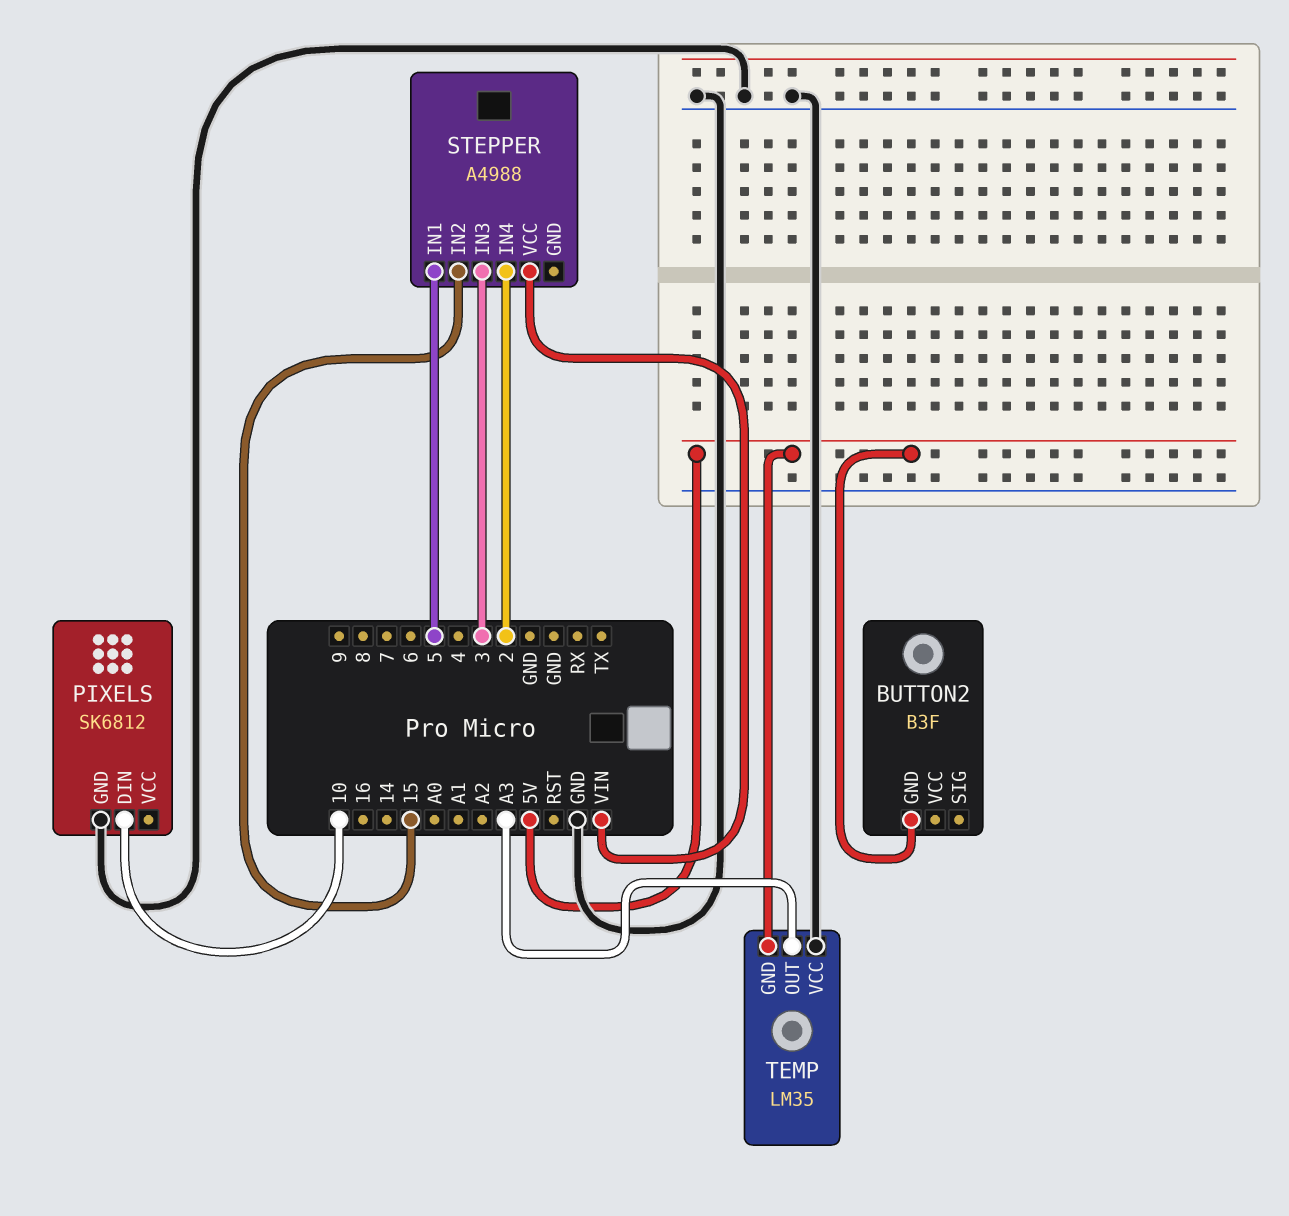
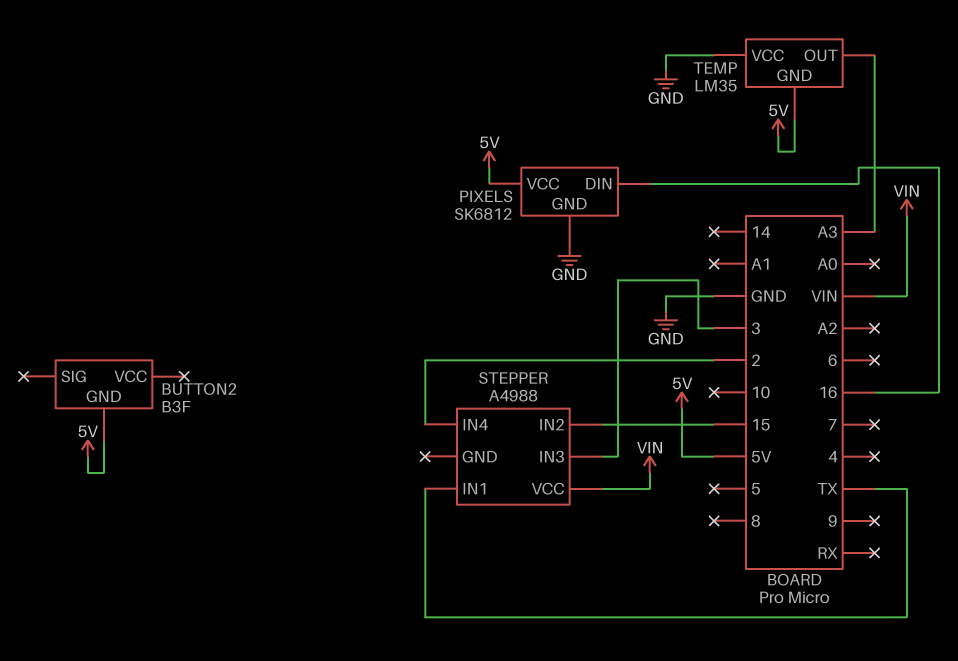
PIXELS pin DIN: 10 -> 16
PIXELS pin VCC: none -> 5V
STEPPER pin IN1: 5 -> TX

